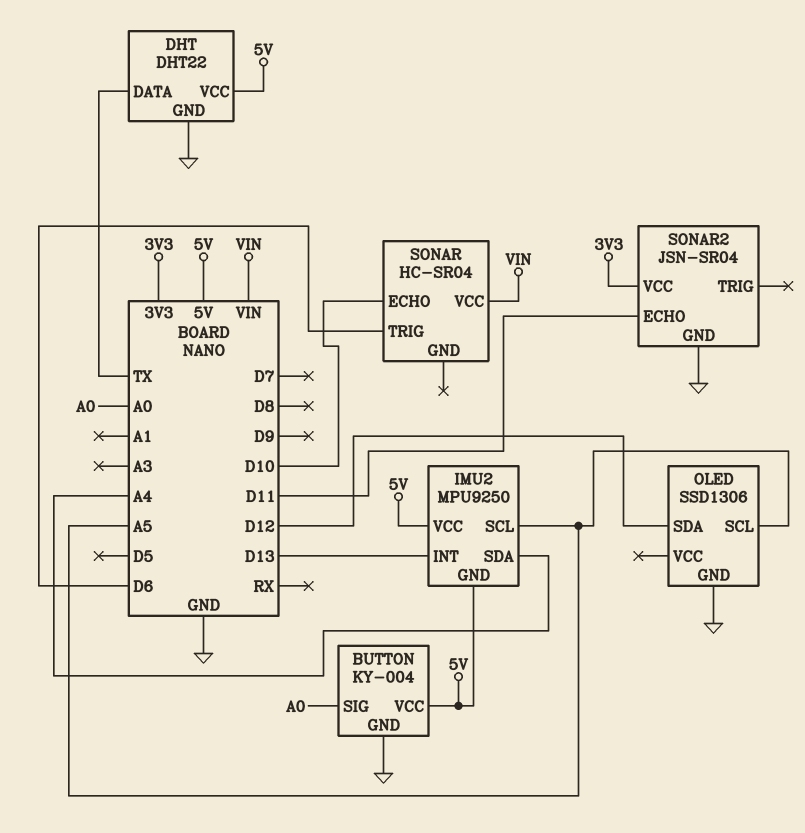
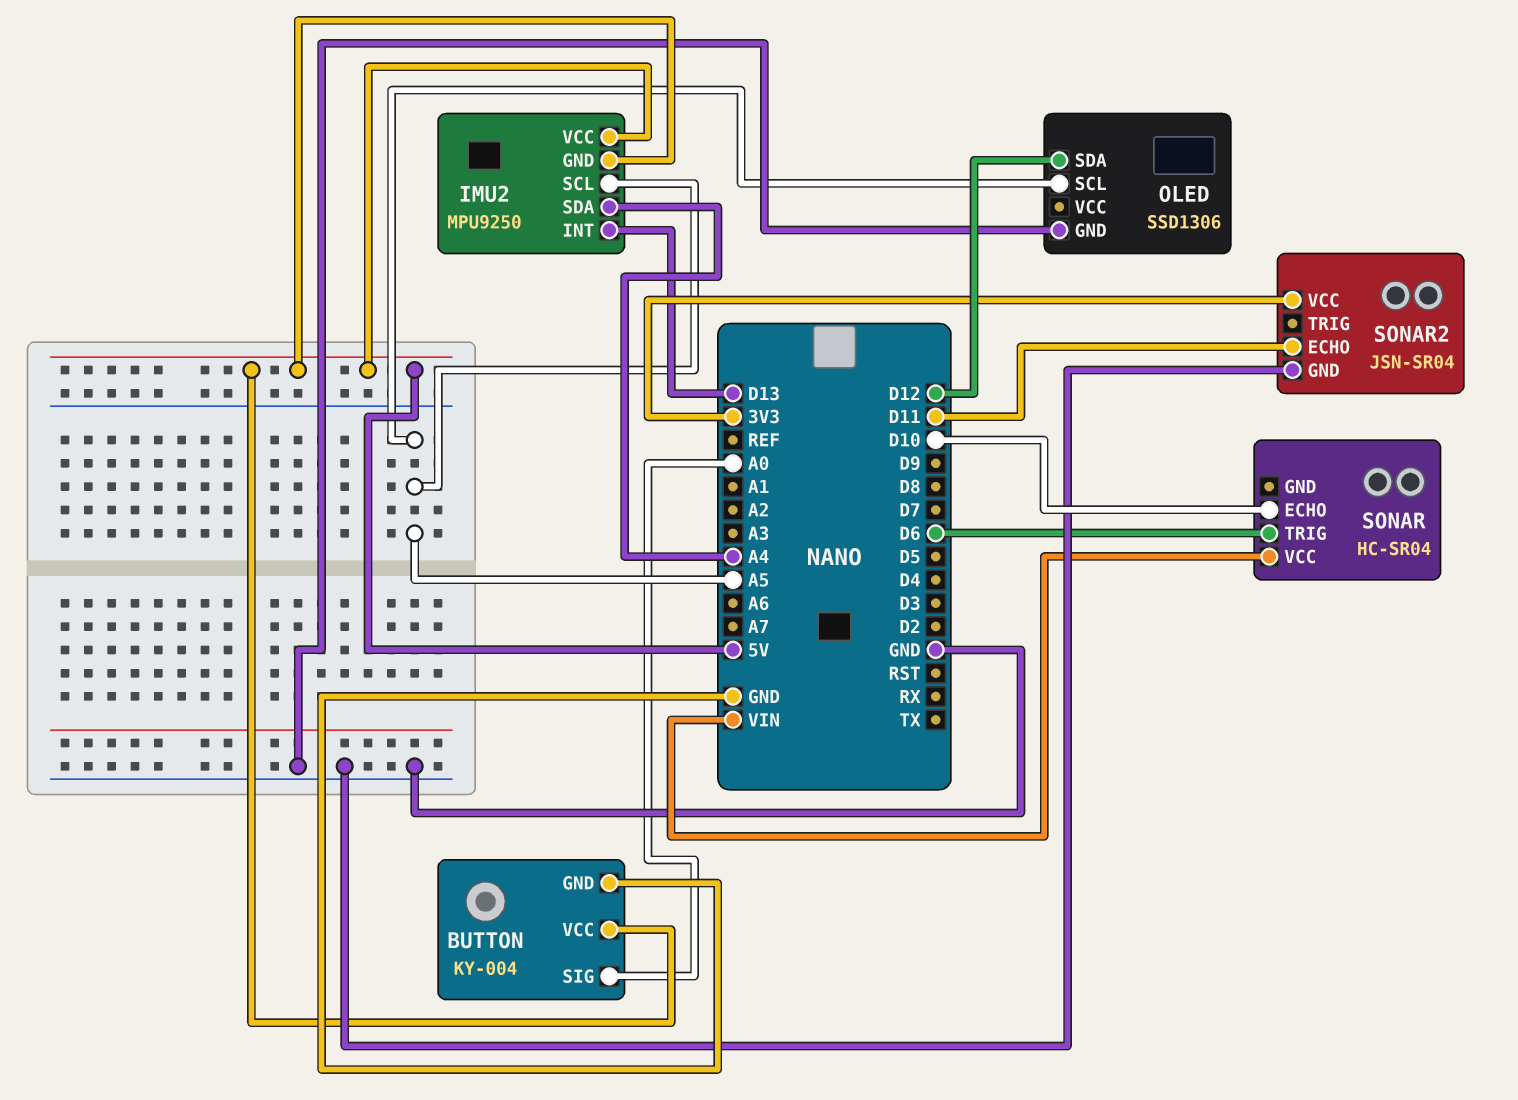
DHT: DHT22 -> none
DHT pin DATA: TX -> none
DHT pin GND: GND -> none
DHT pin VCC: 5V -> none

